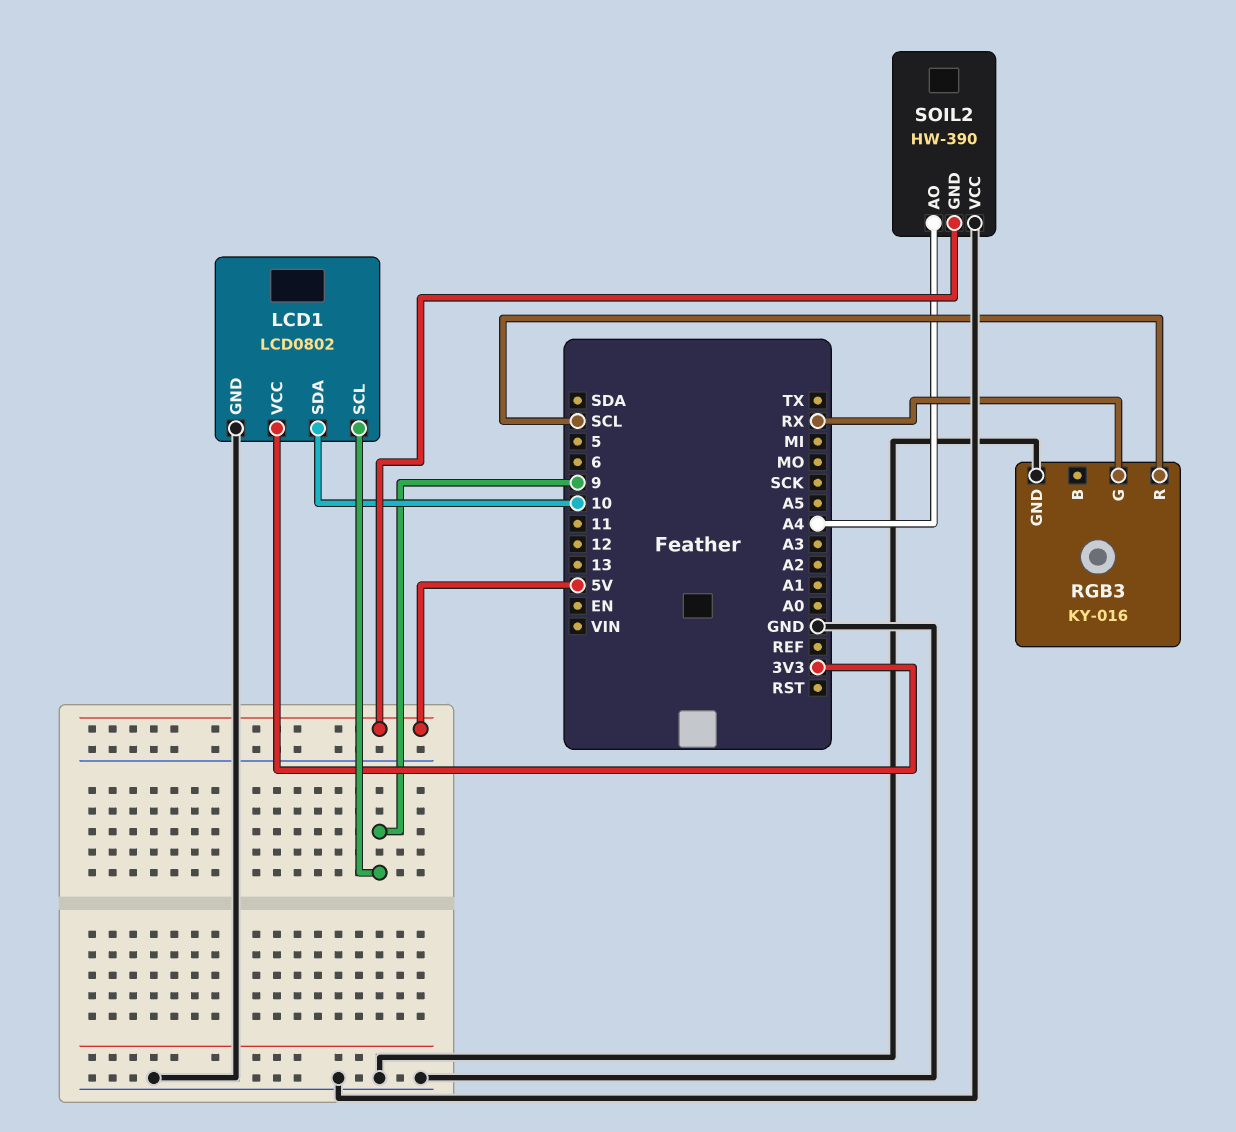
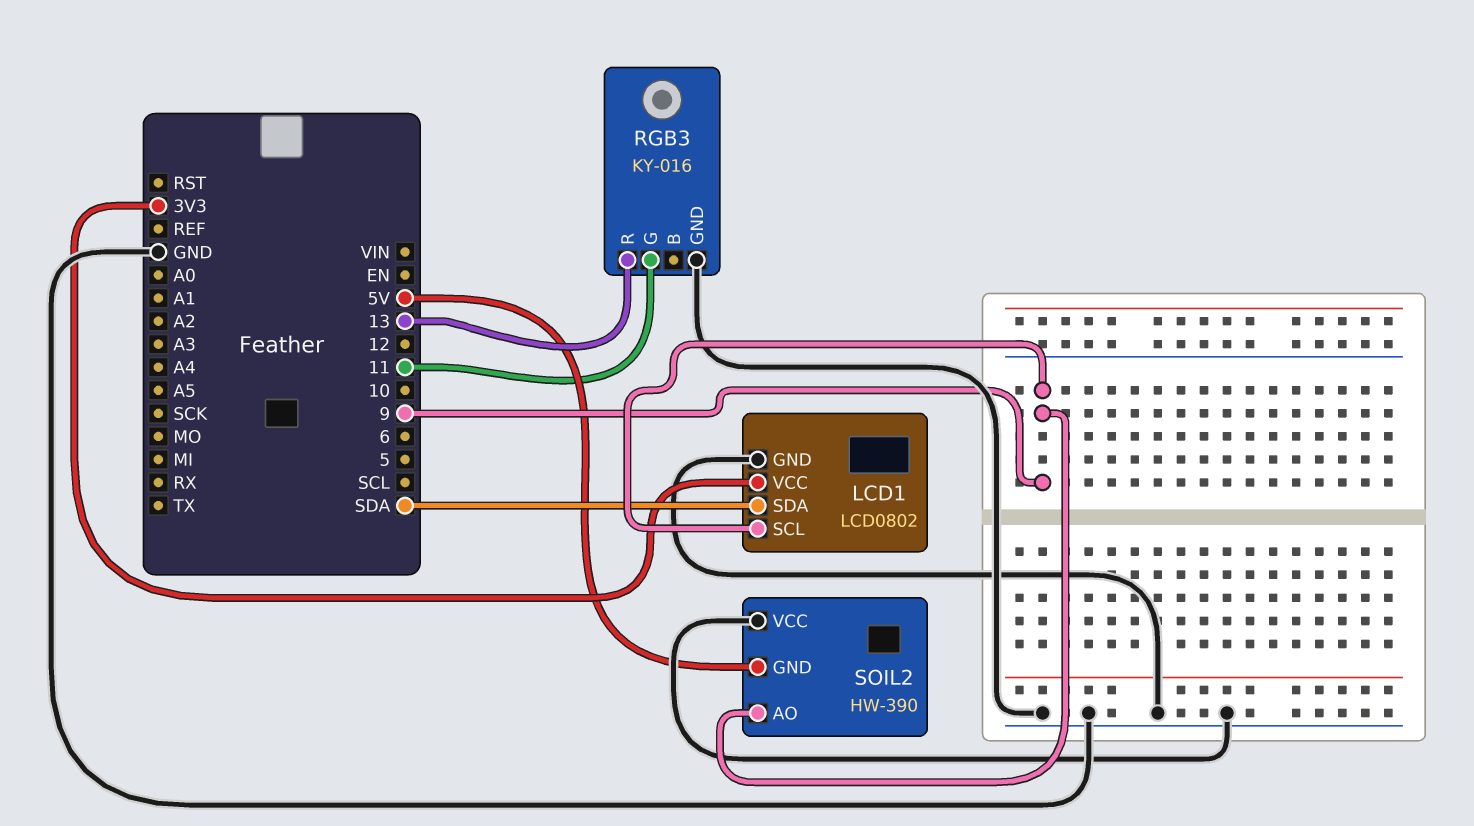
LCD1 pin SDA: 10 -> SDA
RGB3 pin G: RX -> 11
RGB3 pin R: SCL -> 13
SOIL2 pin AO: A4 -> 9

